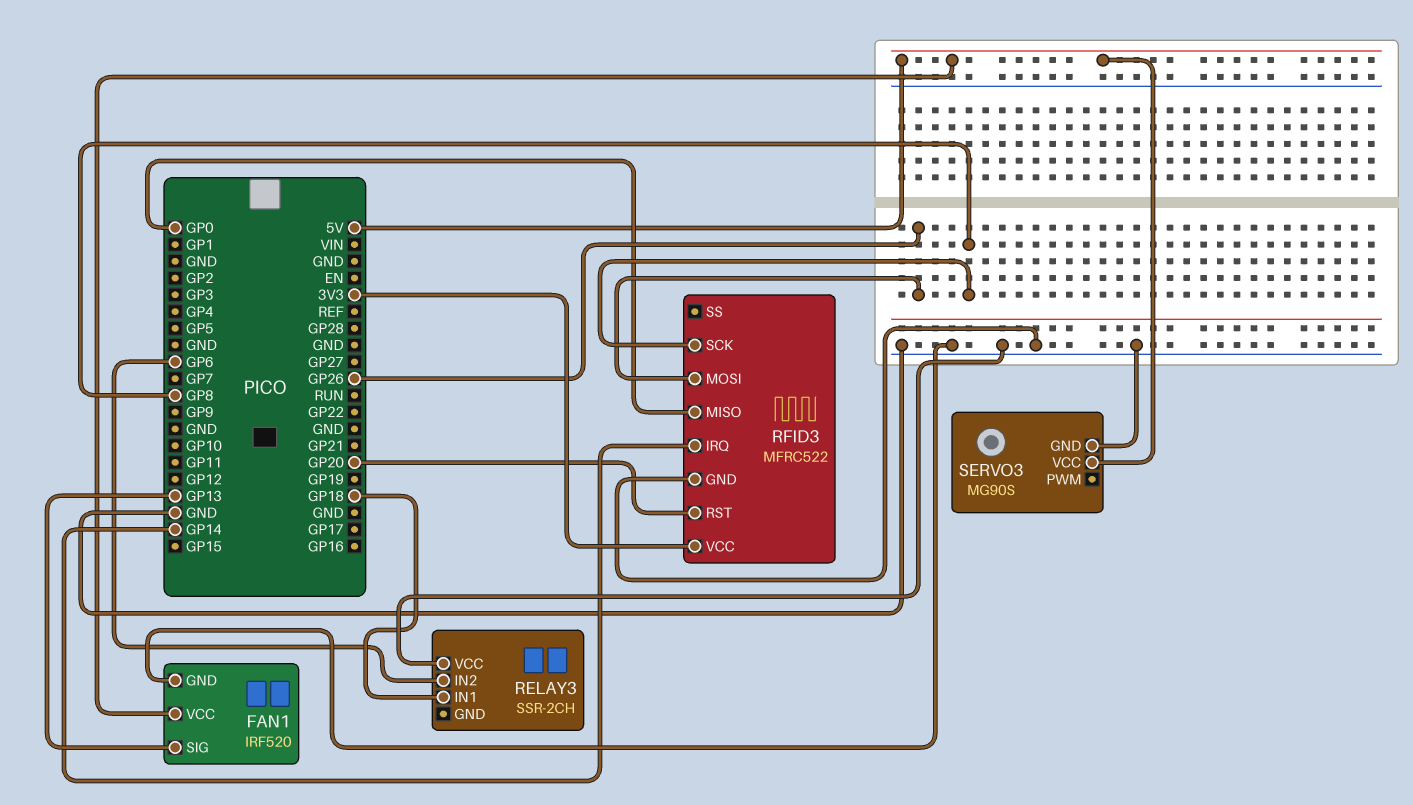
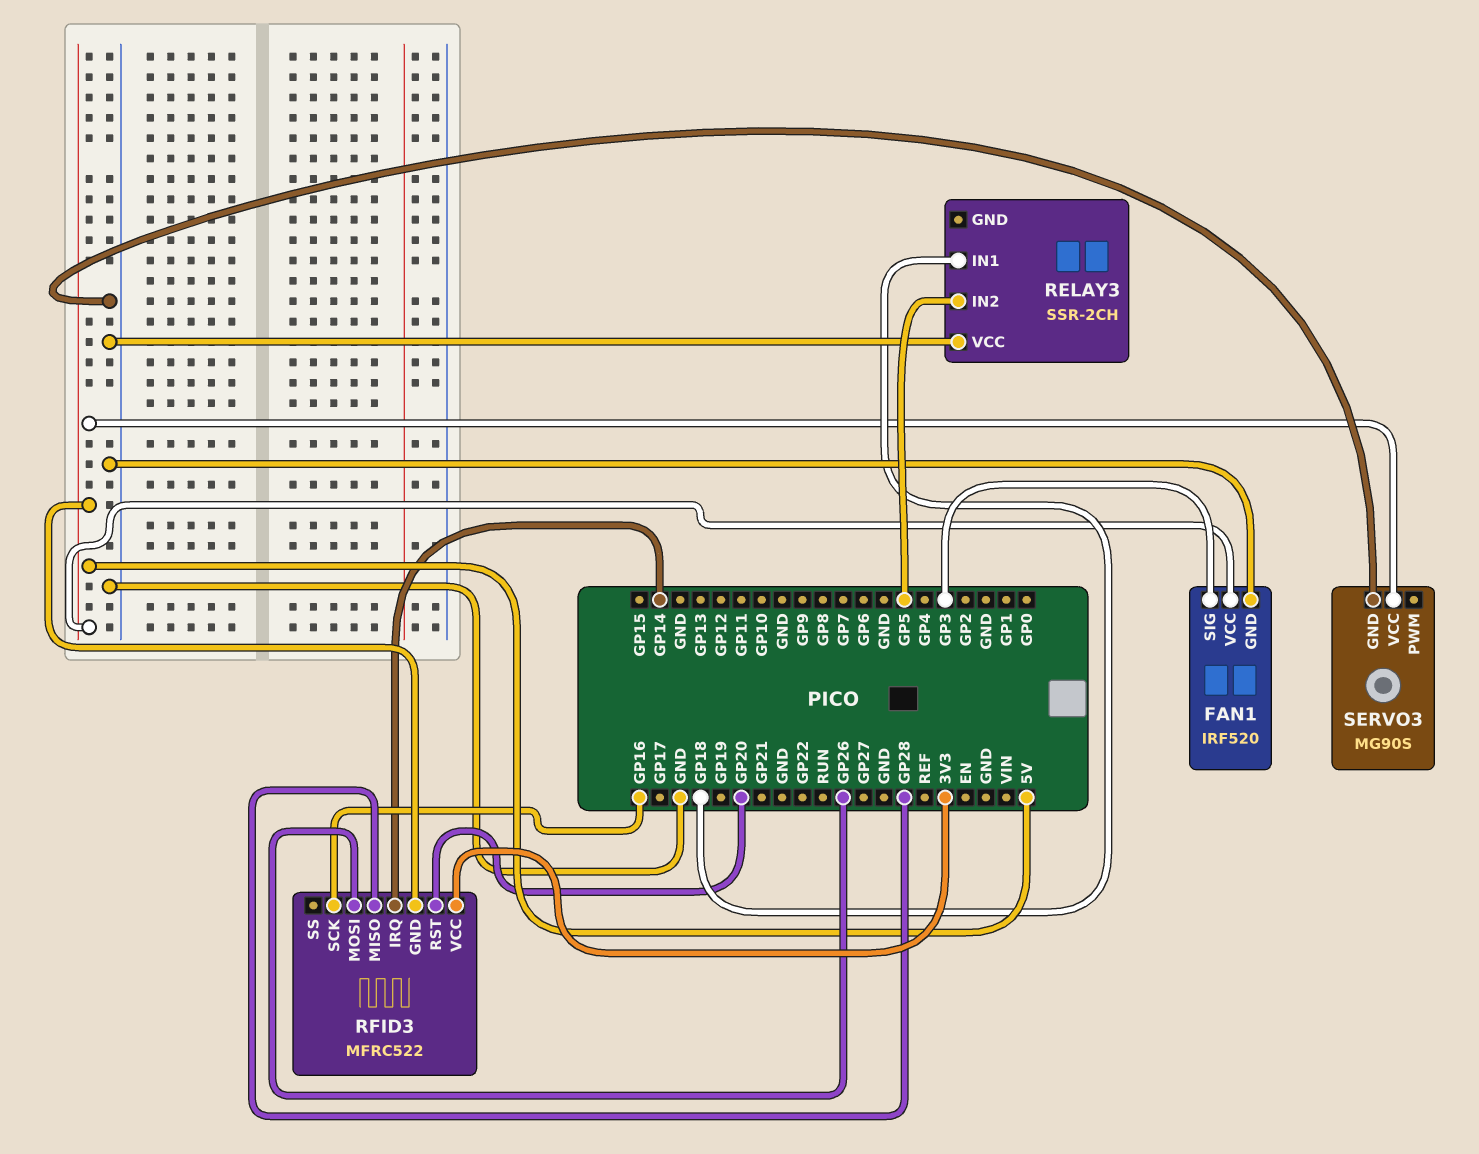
FAN1 pin SIG: GP13 -> GP3
RELAY3 pin IN2: GP6 -> GP5
RFID3 pin GND: GND -> 5V
RFID3 pin MISO: GP0 -> GP28
RFID3 pin SCK: GP8 -> GP16

